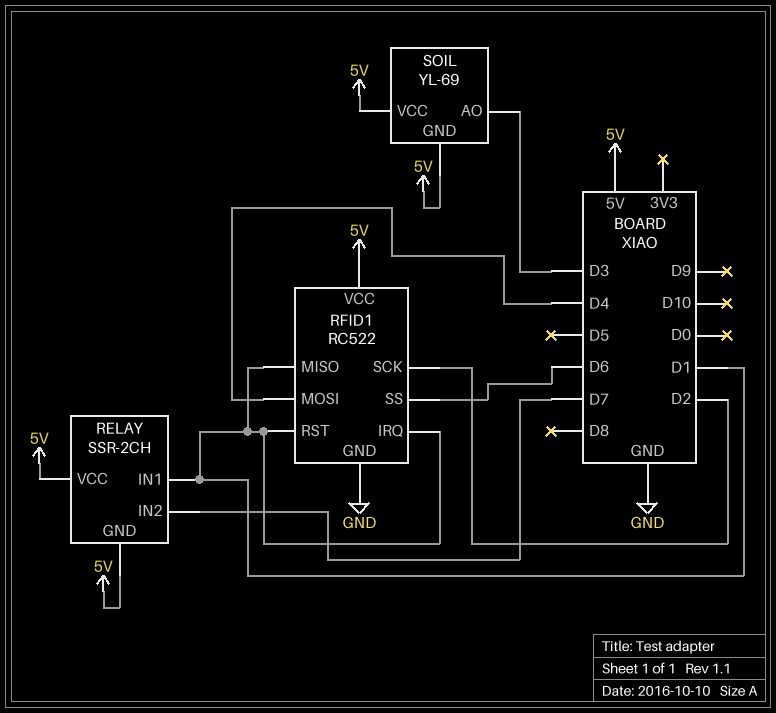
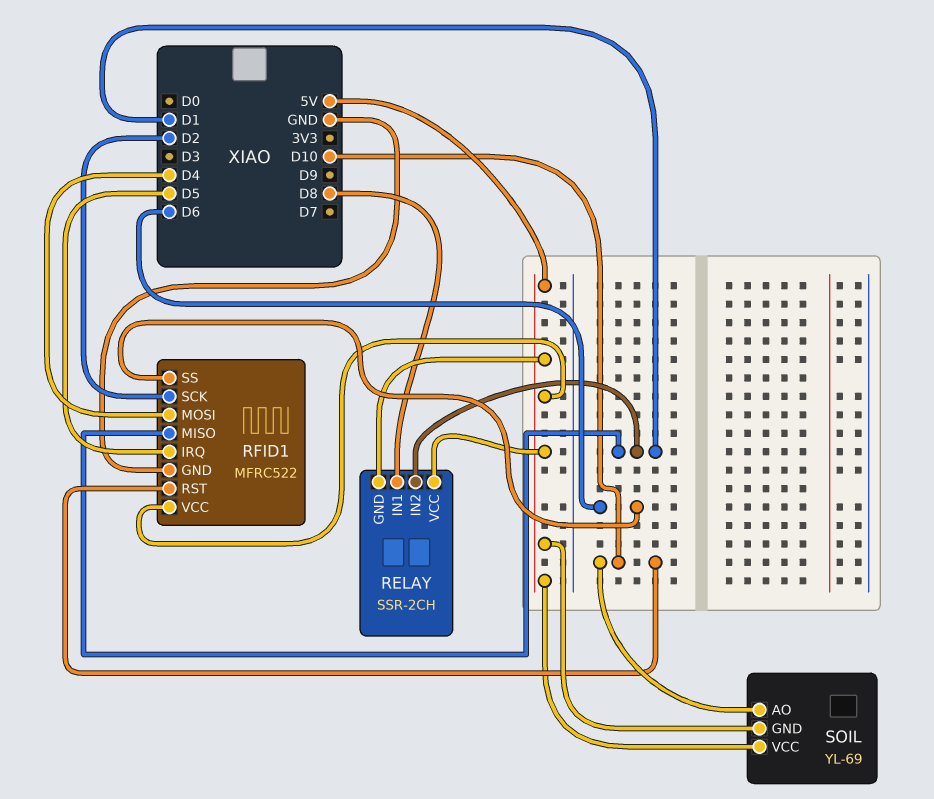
RELAY pin IN1: D1 -> D8
RELAY pin IN2: D7 -> D1
RFID1: RC522 -> MFRC522
RFID1 pin IRQ: D1 -> D5
RFID1 pin RST: D1 -> D10
SOIL pin AO: D3 -> D10

